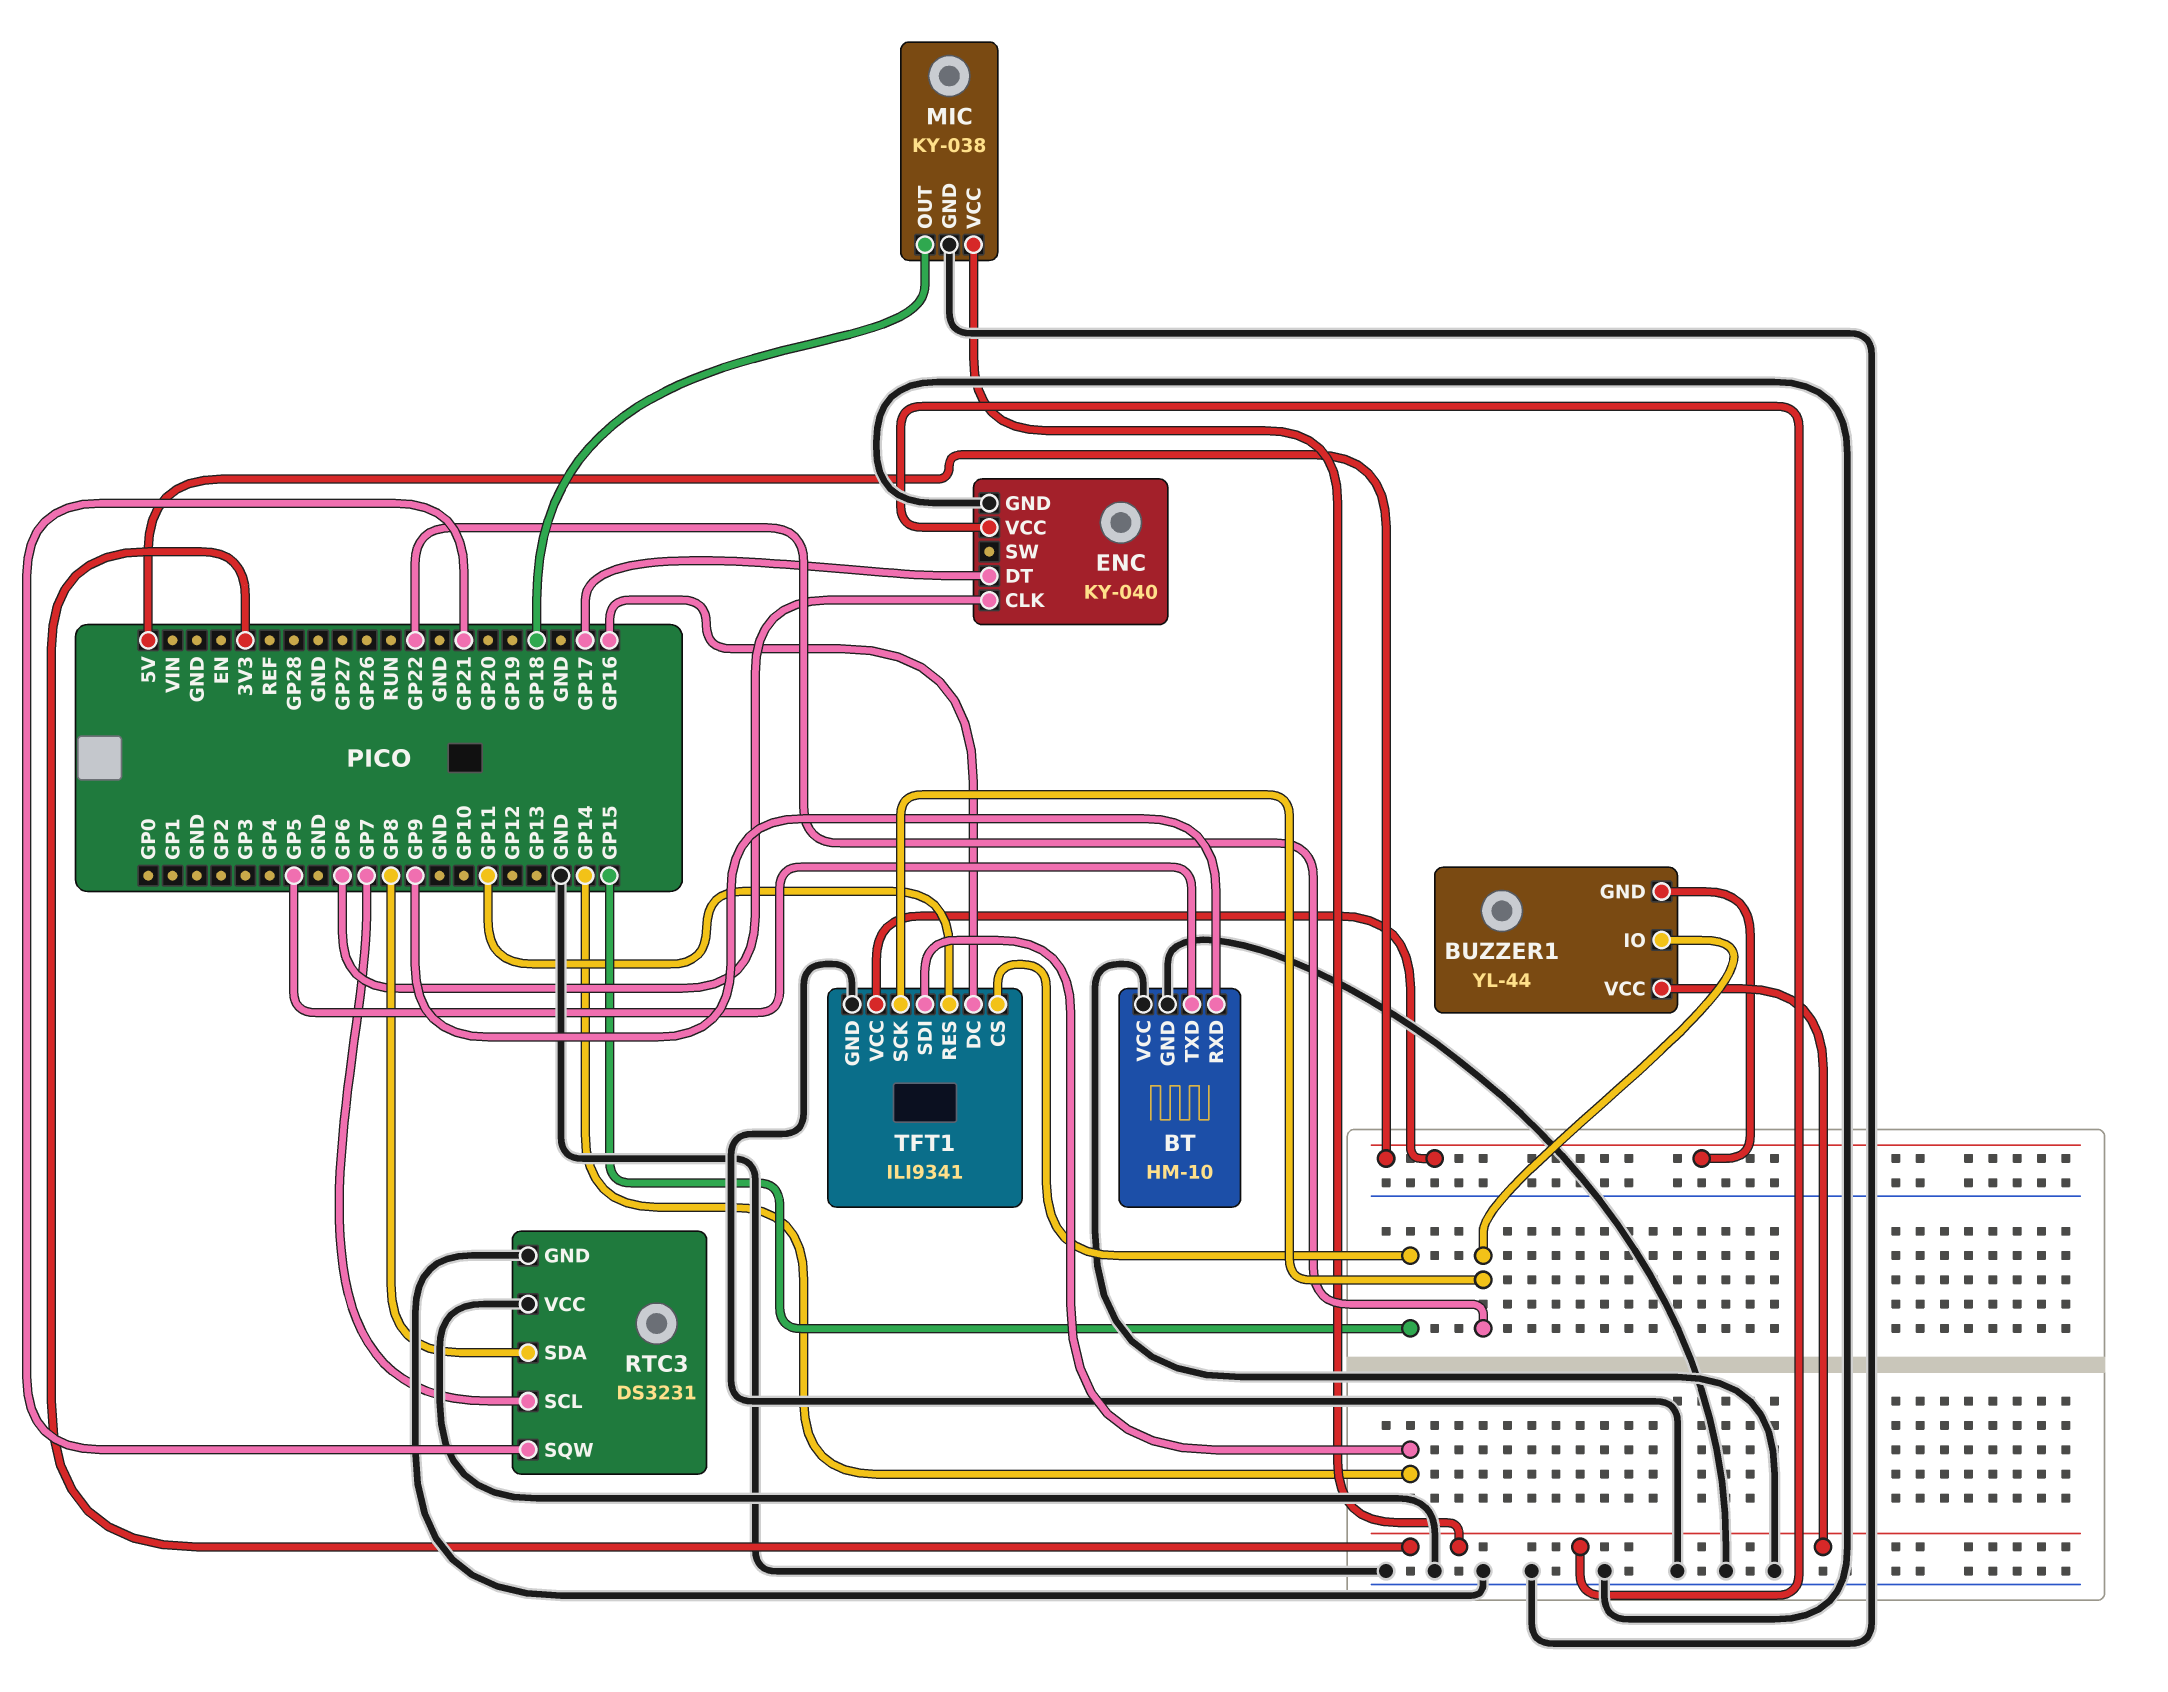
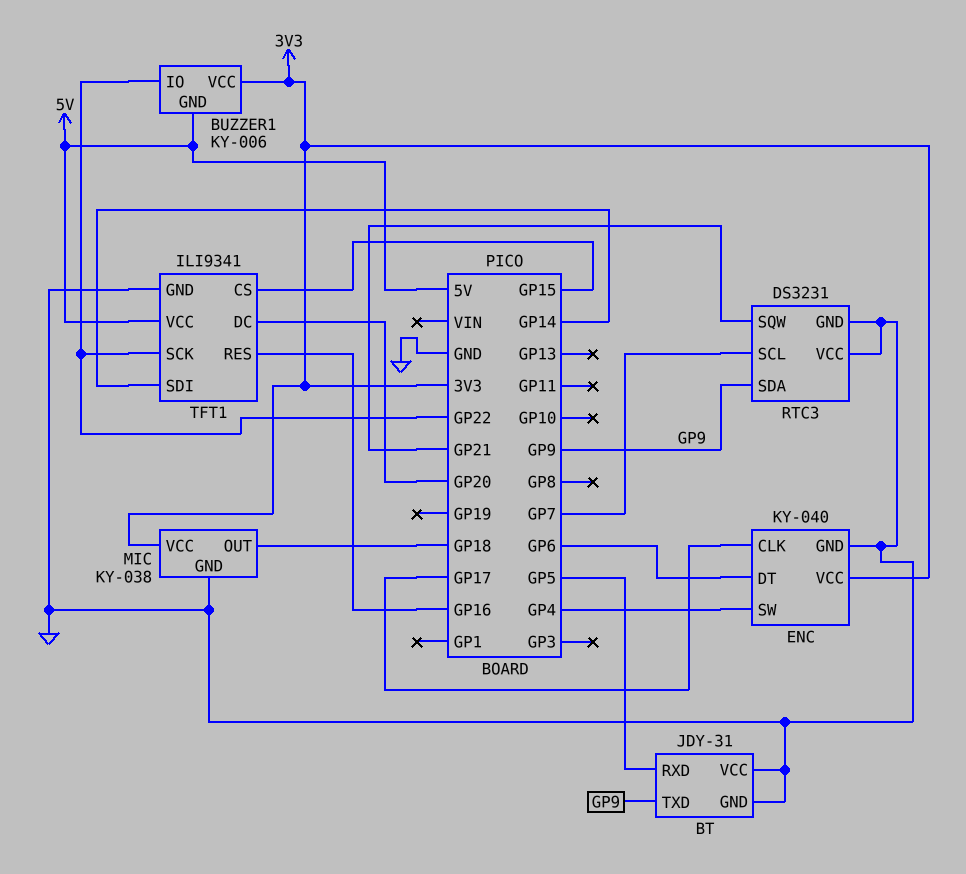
BT: HM-10 -> JDY-31
BT pin RXD: GP9 -> GP5
BT pin TXD: GP5 -> GP9
BUZZER1: YL-44 -> KY-006
ENC pin CLK: GP6 -> GP17
ENC pin DT: GP17 -> GP6
ENC pin SW: none -> GP4
RTC3 pin SDA: GP8 -> GP9
TFT1 pin DC: GP16 -> GP20
TFT1 pin RES: GP11 -> GP16

